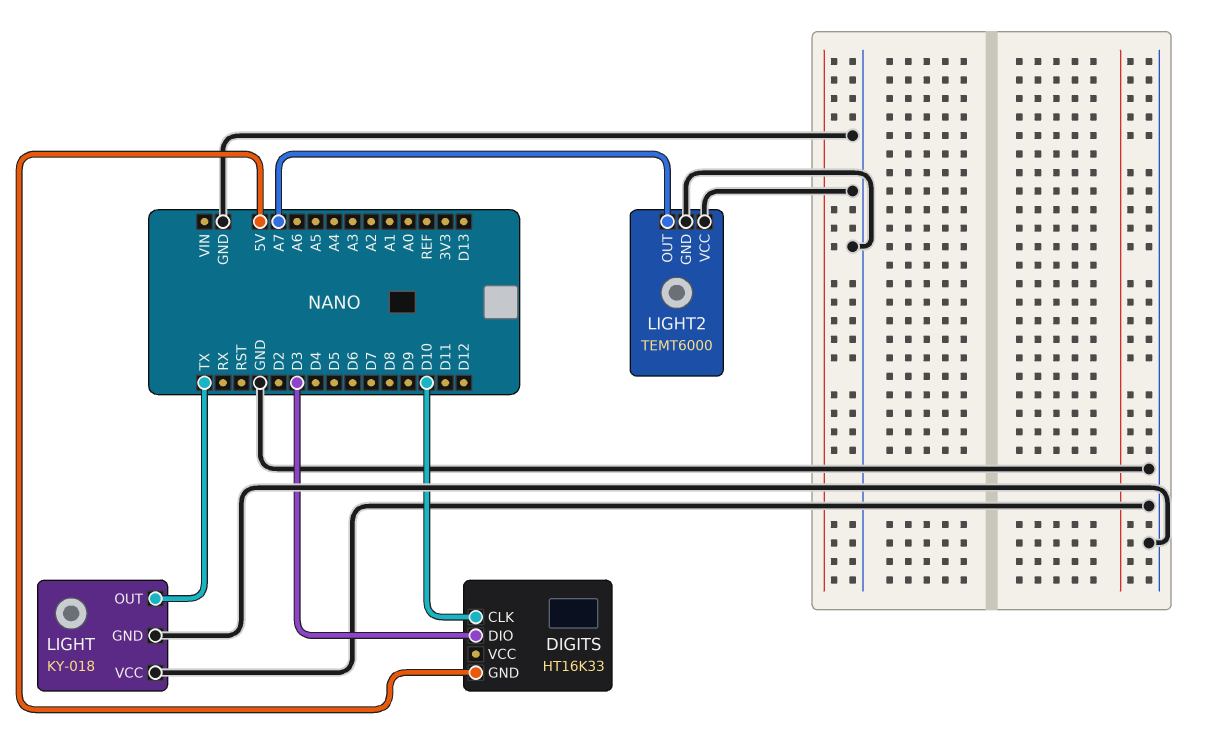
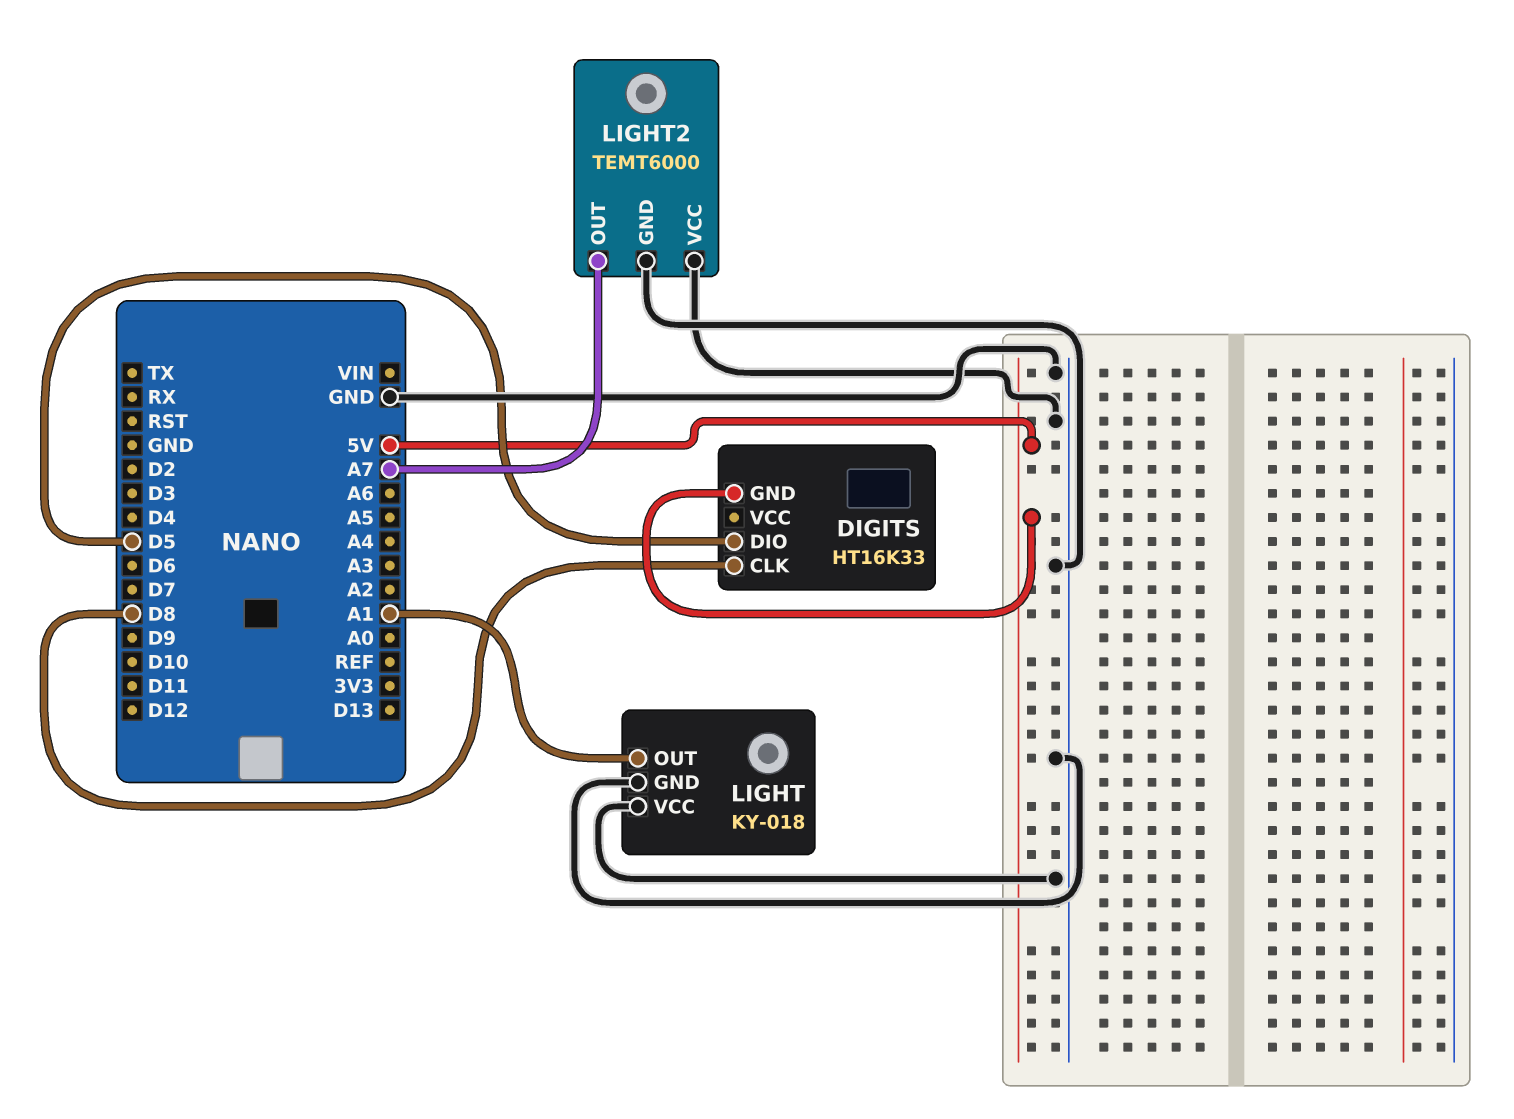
DIGITS pin CLK: D10 -> D8
DIGITS pin DIO: D3 -> D5
LIGHT pin OUT: TX -> A1

